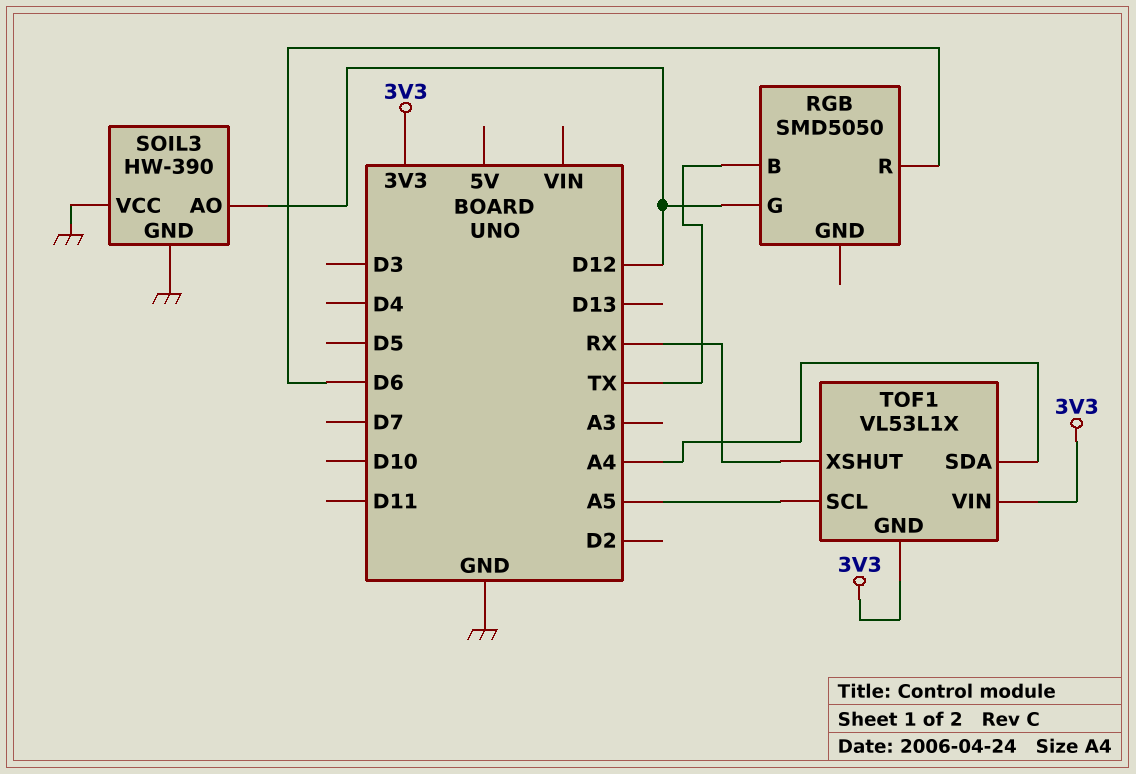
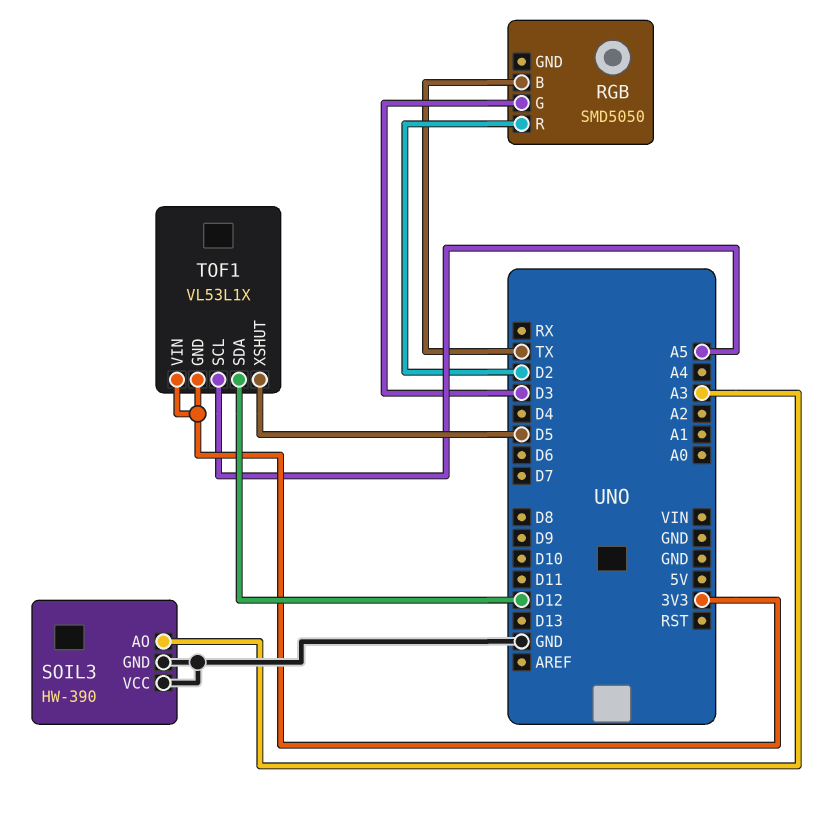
RGB pin G: D12 -> D3
RGB pin R: D6 -> D2
SOIL3 pin AO: D12 -> A3
TOF1 pin SDA: A4 -> D12
TOF1 pin XSHUT: RX -> D5

